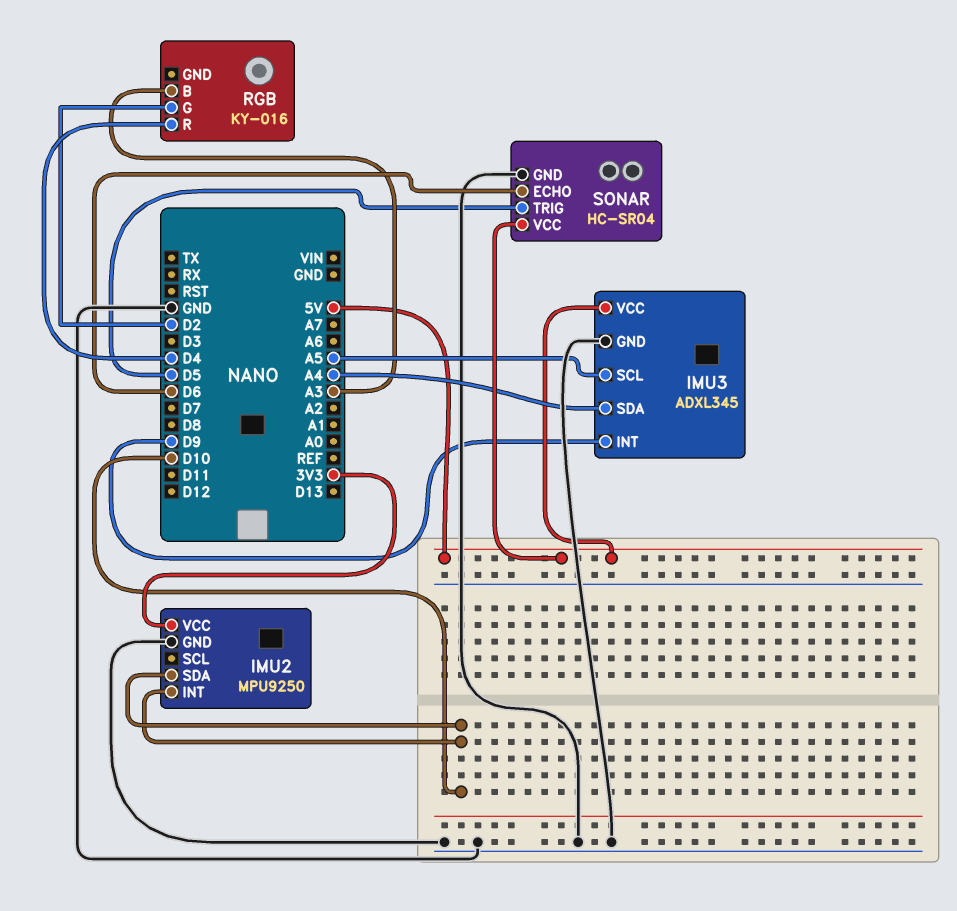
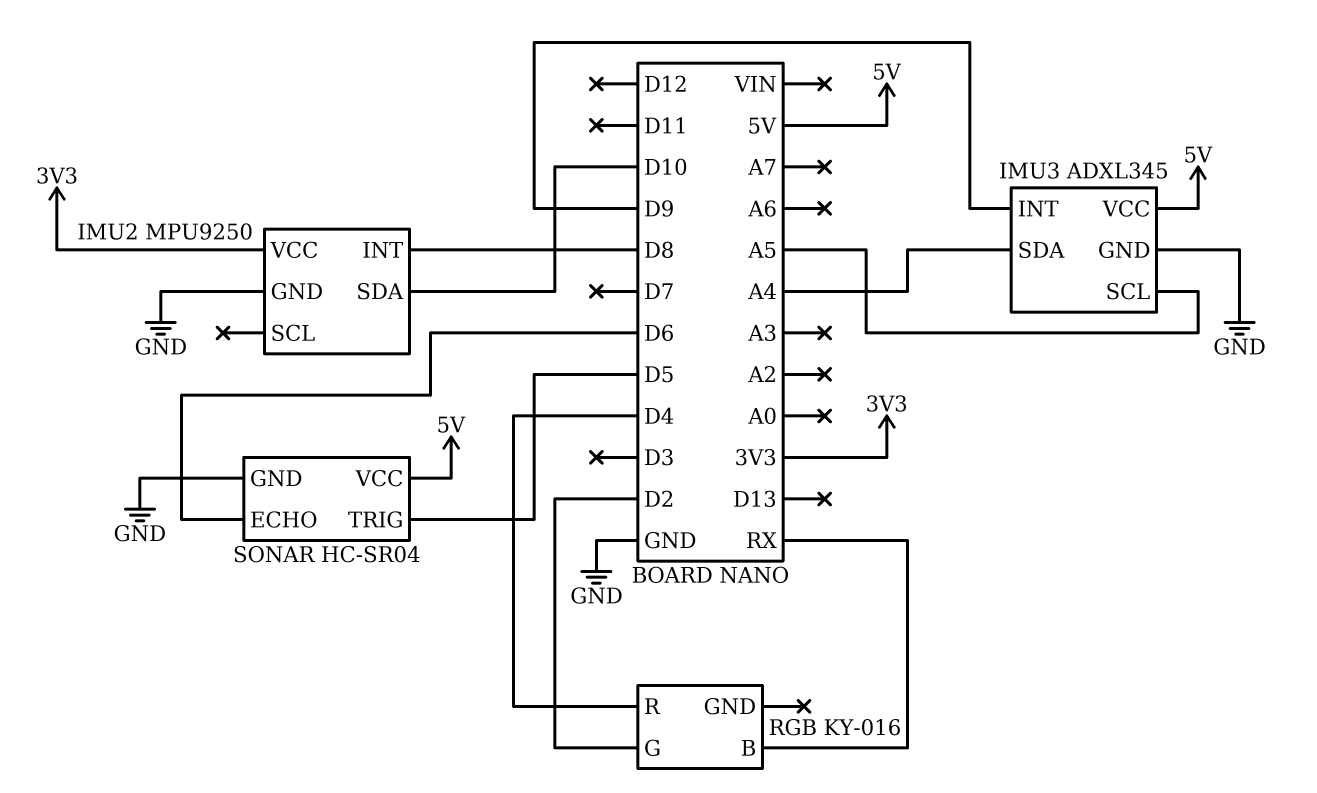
IMU2 pin INT: D10 -> D8
RGB pin B: A3 -> RX

